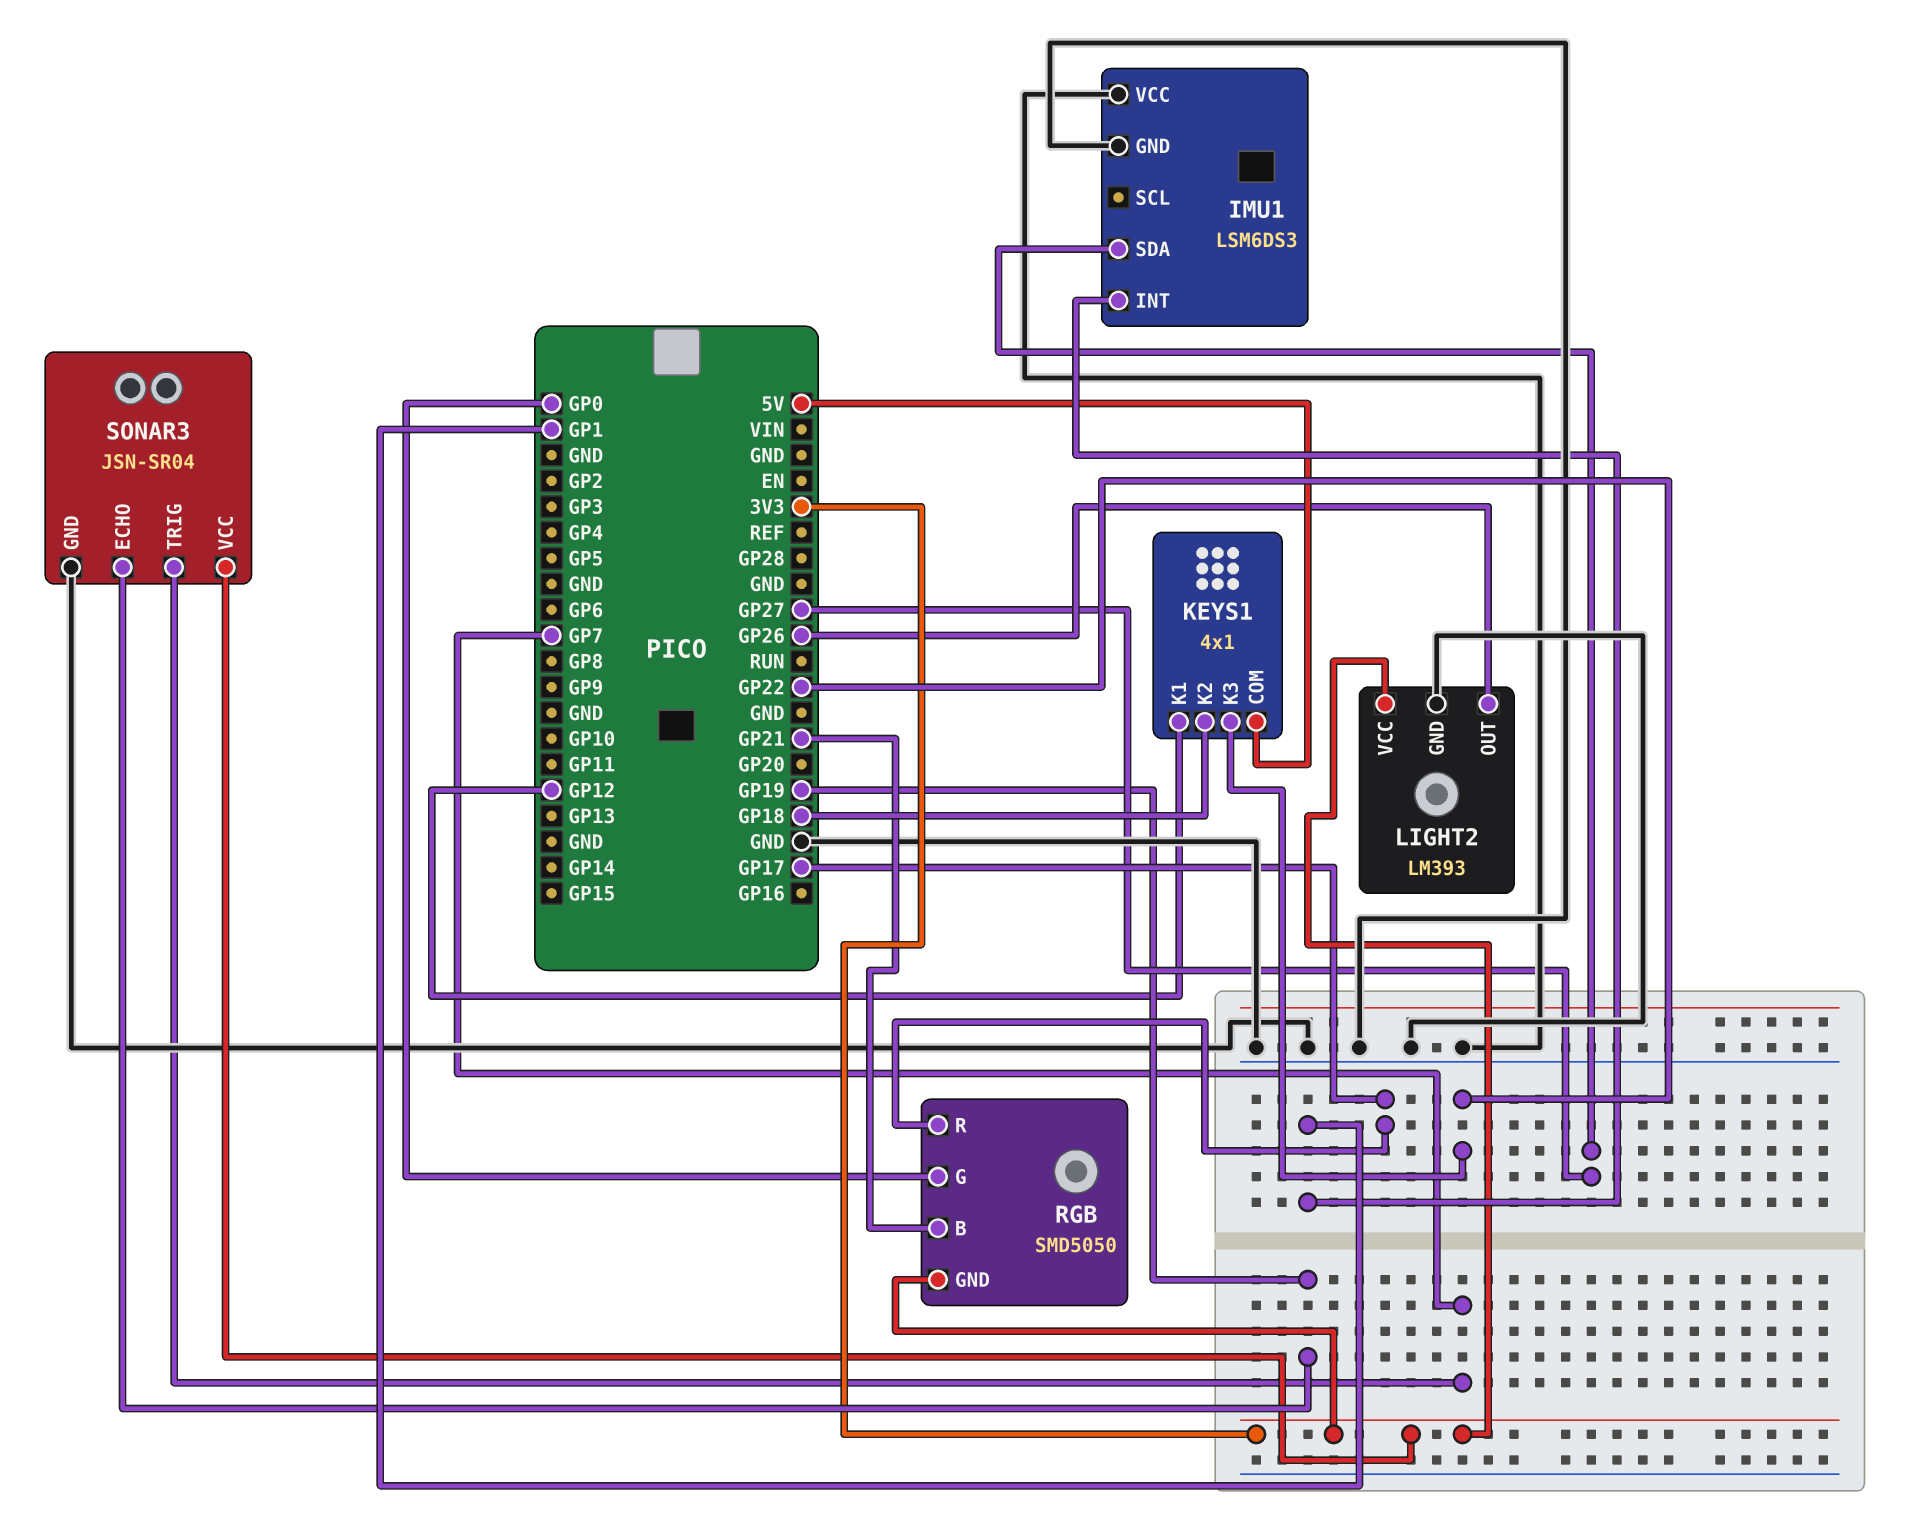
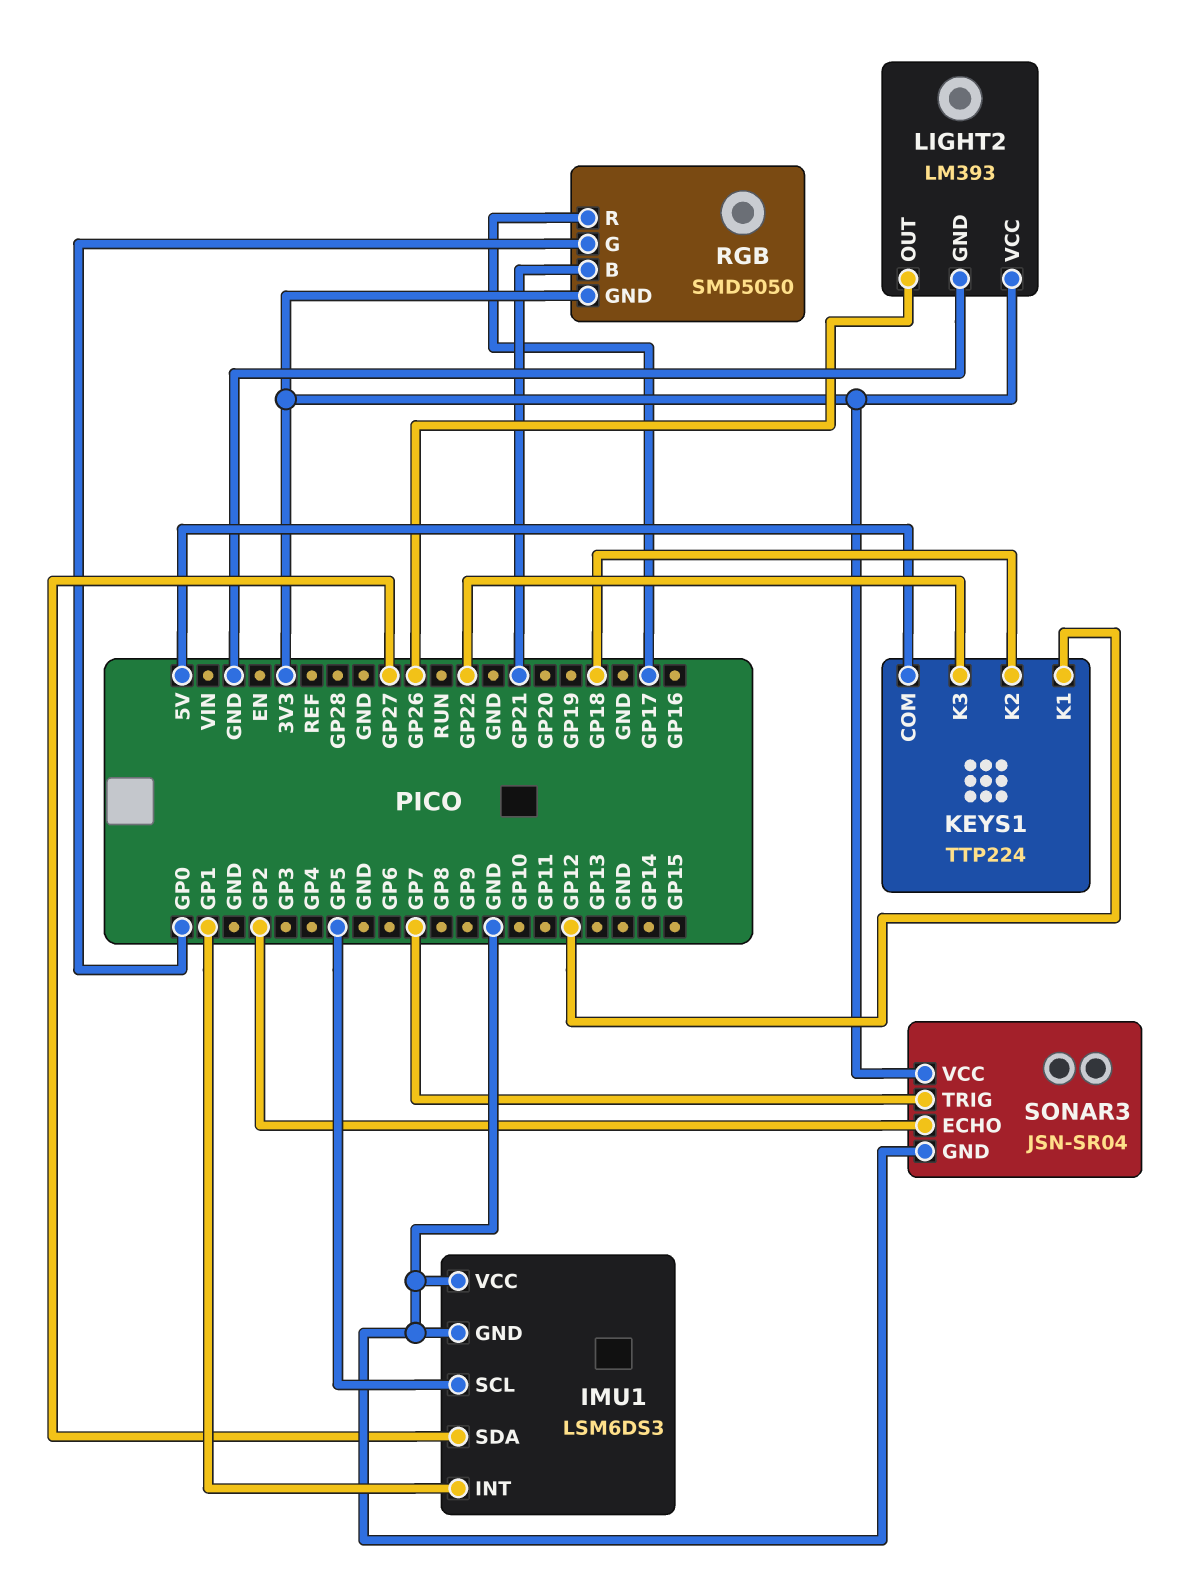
IMU1 pin SCL: none -> GP5
KEYS1: 4x1 -> TTP224
SONAR3 pin ECHO: GP19 -> GP2

